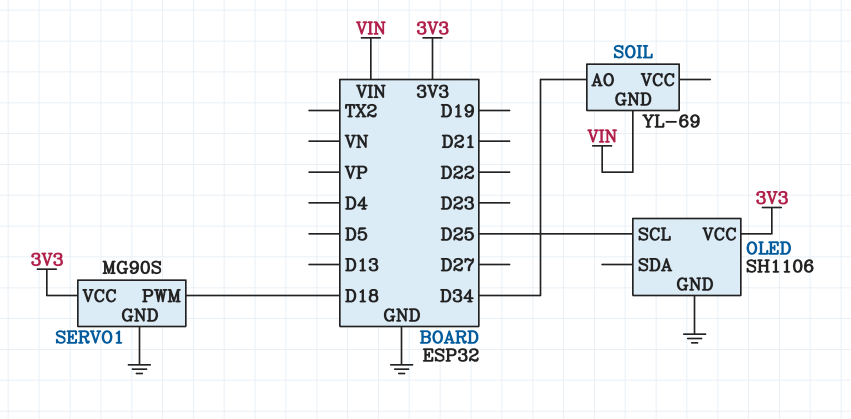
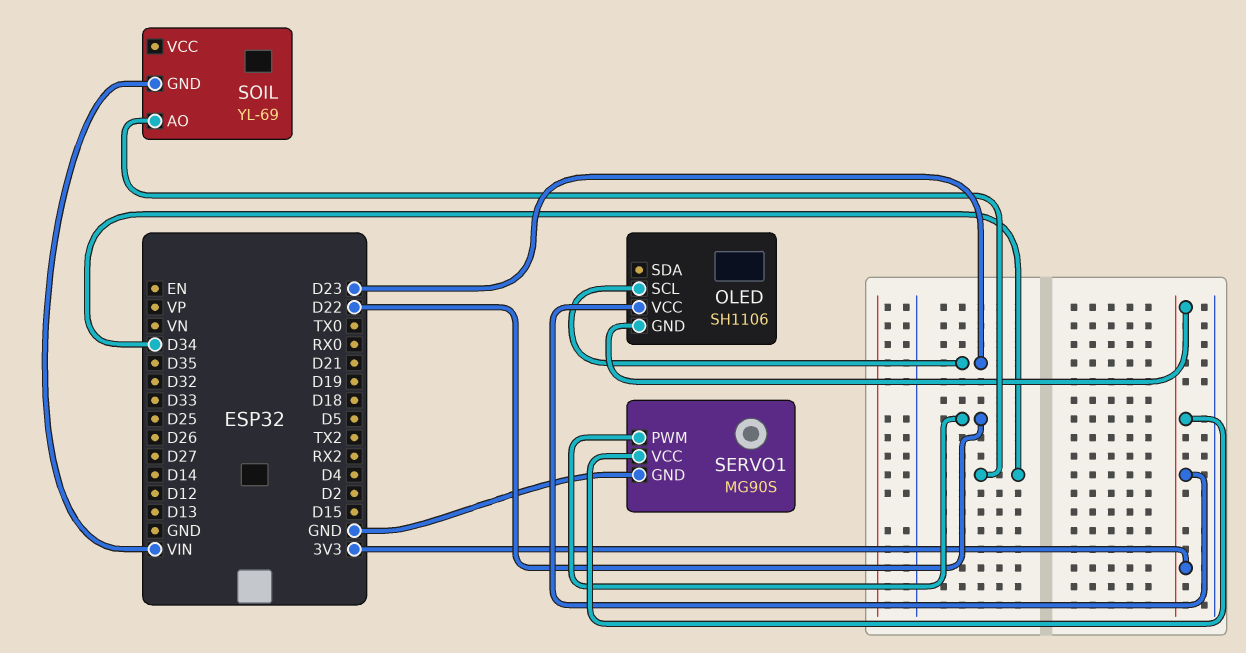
OLED pin GND: GND -> 3V3
OLED pin SCL: D25 -> D23
SERVO1 pin PWM: D18 -> D22

